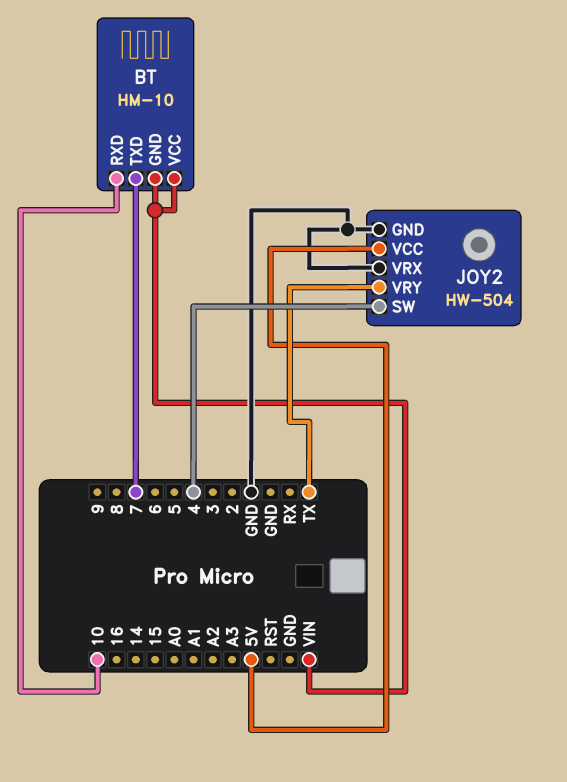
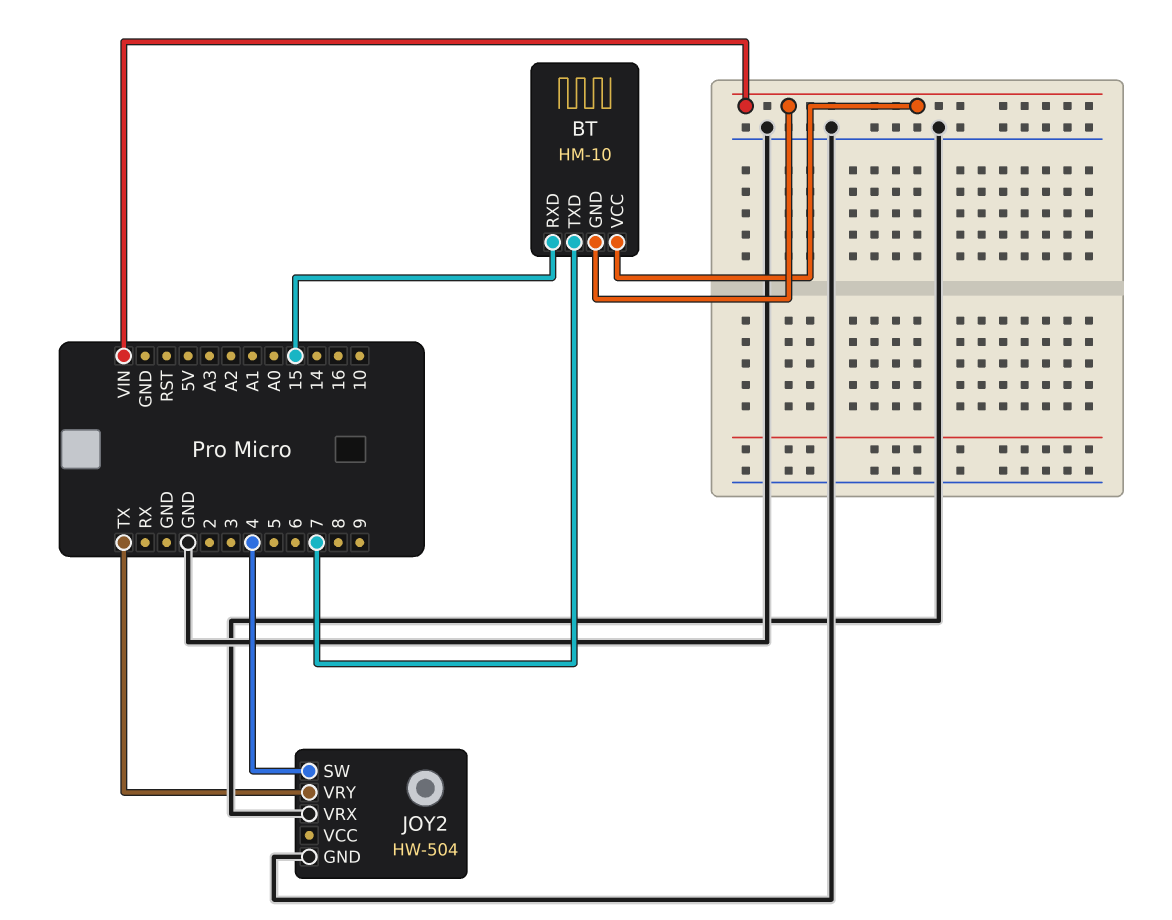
BT pin RXD: 10 -> 15
JOY2 pin VCC: 5V -> none

